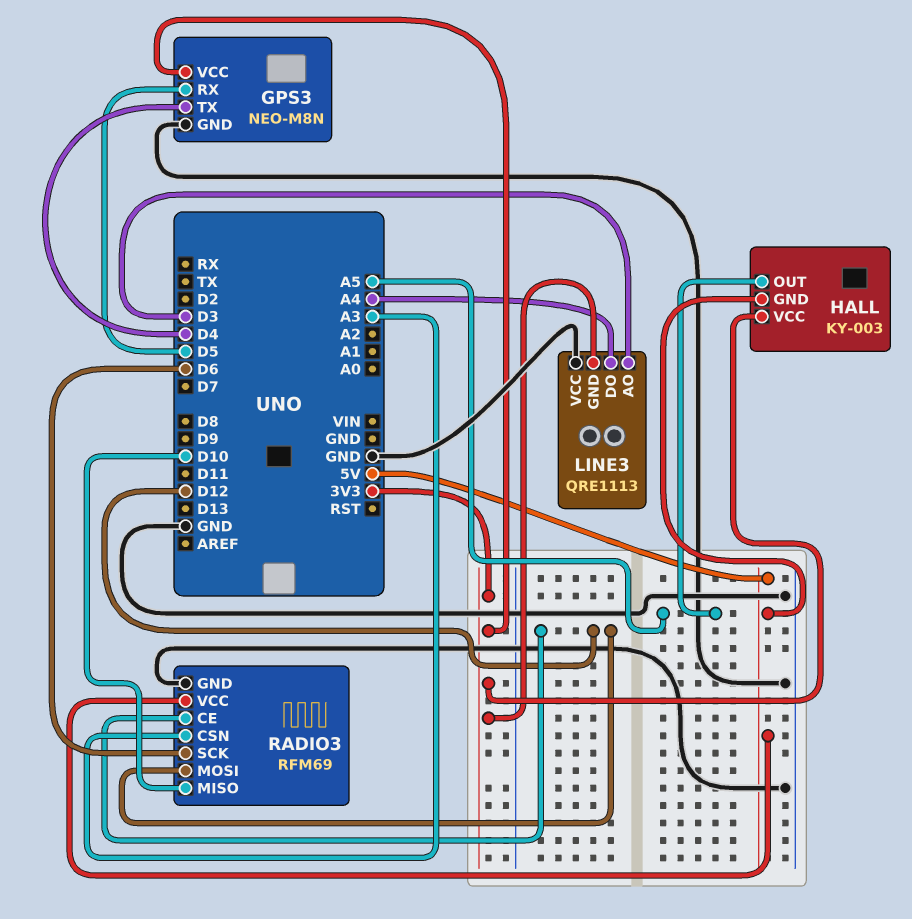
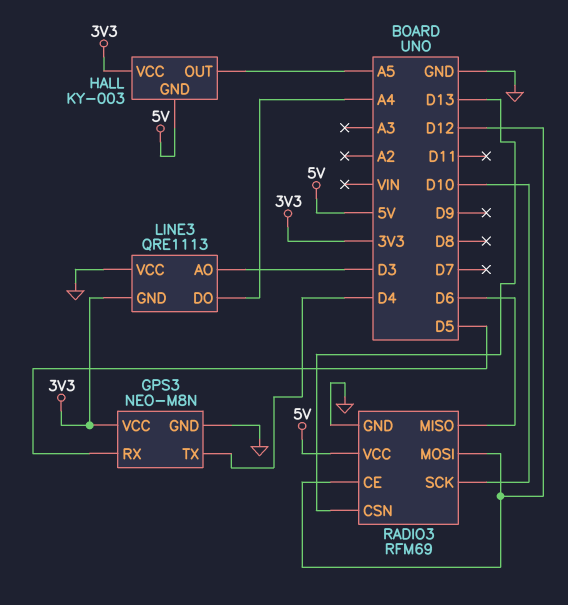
RADIO3 pin CSN: A3 -> D13
RADIO3 pin MISO: D10 -> D6
RADIO3 pin SCK: D6 -> D10

